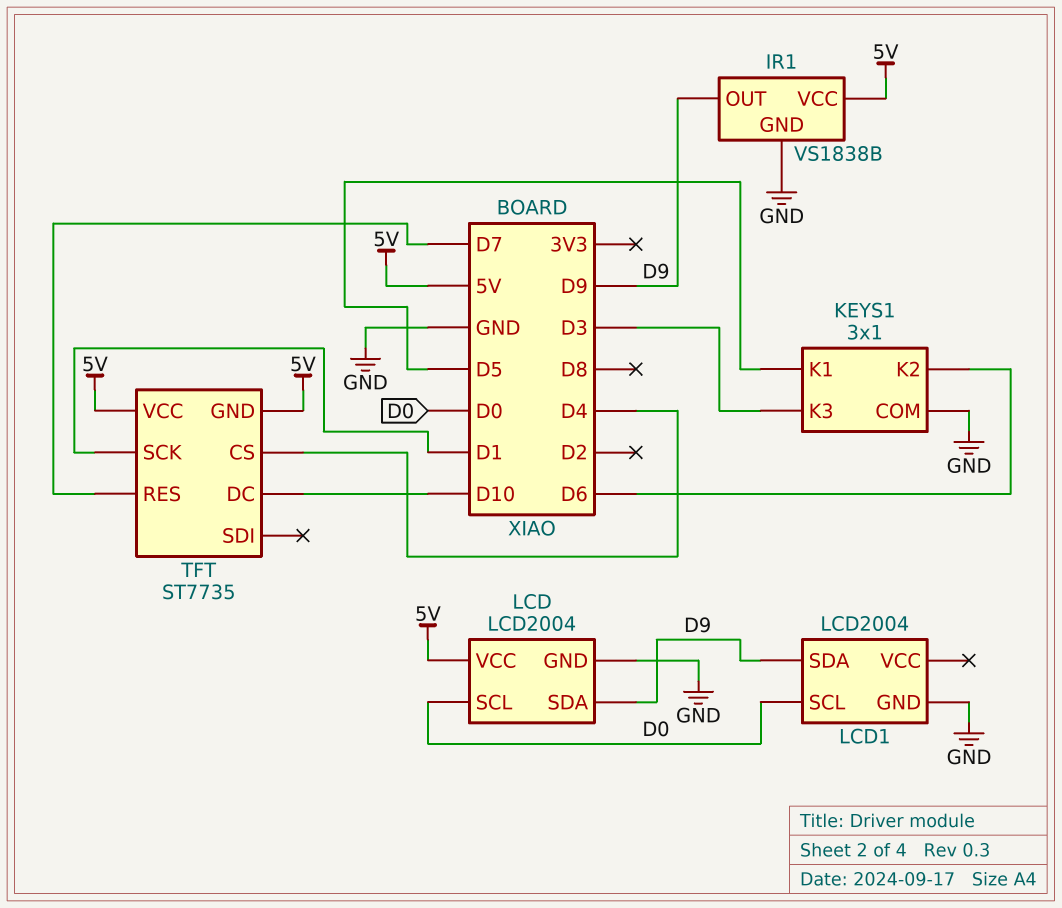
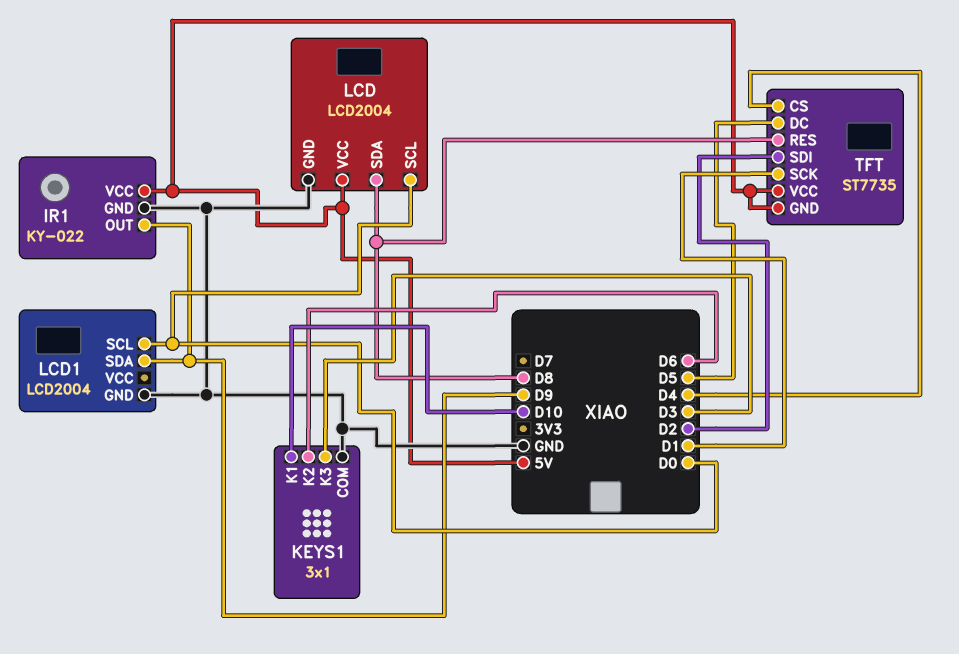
IR1: VS1838B -> KY-022
KEYS1 pin K1: D5 -> D10
LCD pin SDA: D9 -> D8
TFT pin DC: D10 -> D5
TFT pin RES: D7 -> D8
TFT pin SDI: none -> D2

